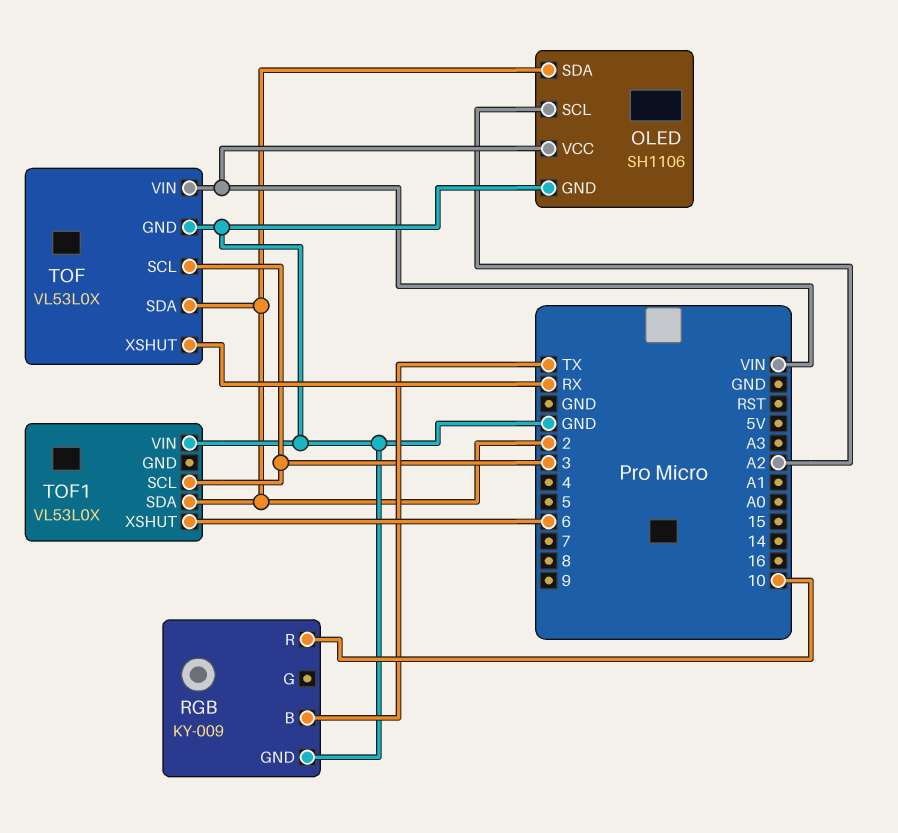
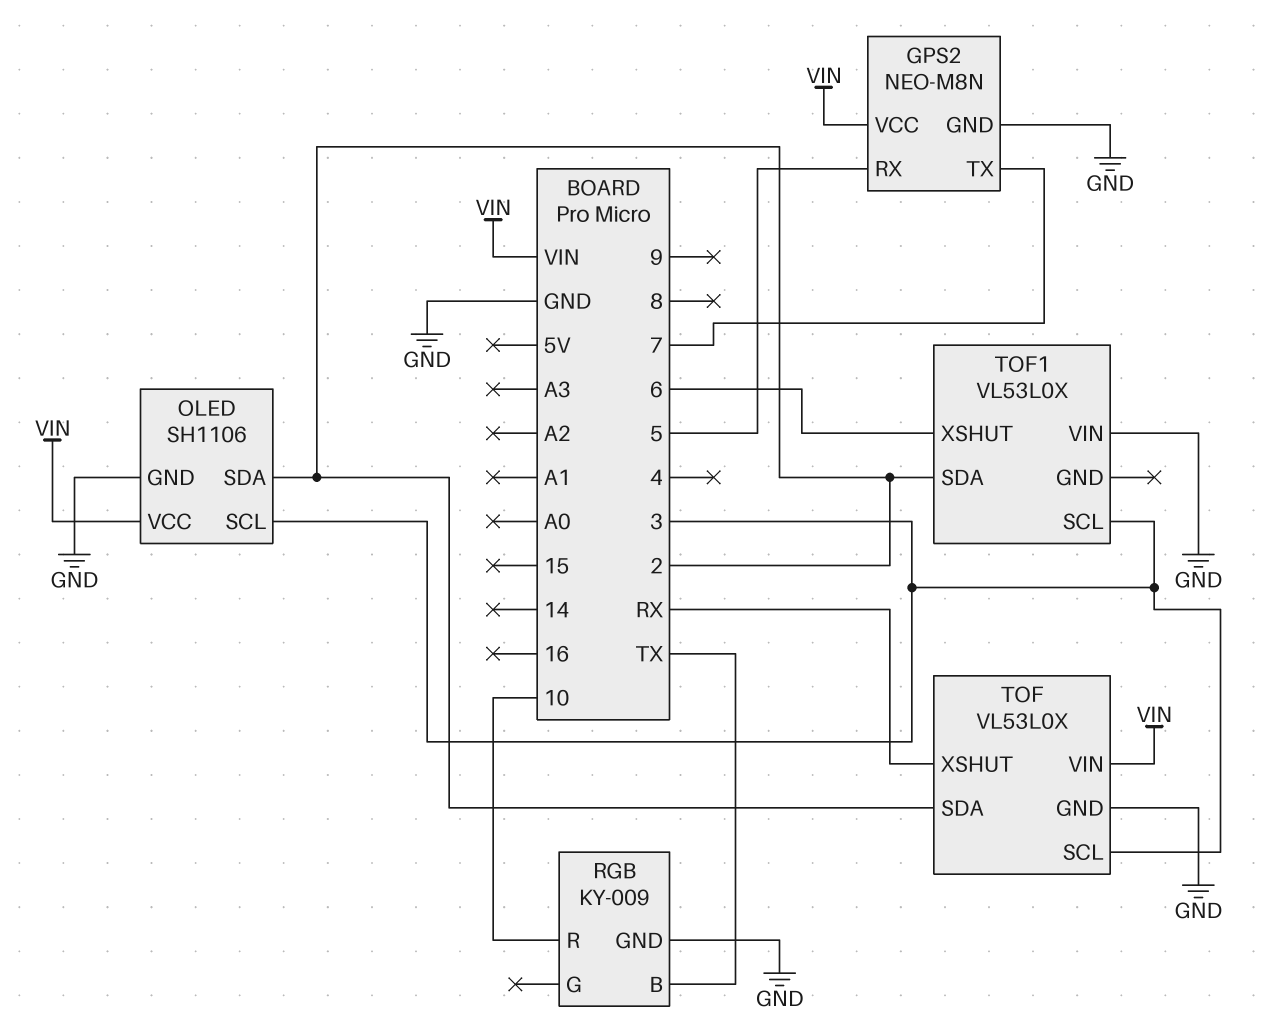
GPS2: none -> NEO-M8N
GPS2 pin GND: none -> GND
GPS2 pin RX: none -> 5
GPS2 pin TX: none -> 7
GPS2 pin VCC: none -> VIN
OLED pin SCL: A2 -> 3

